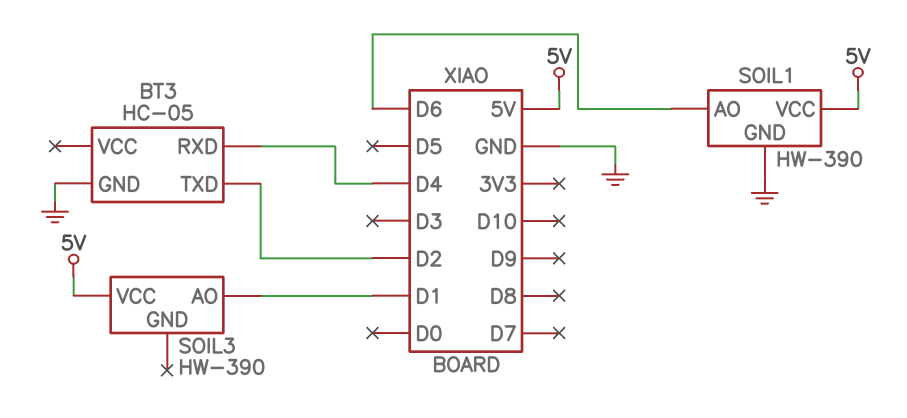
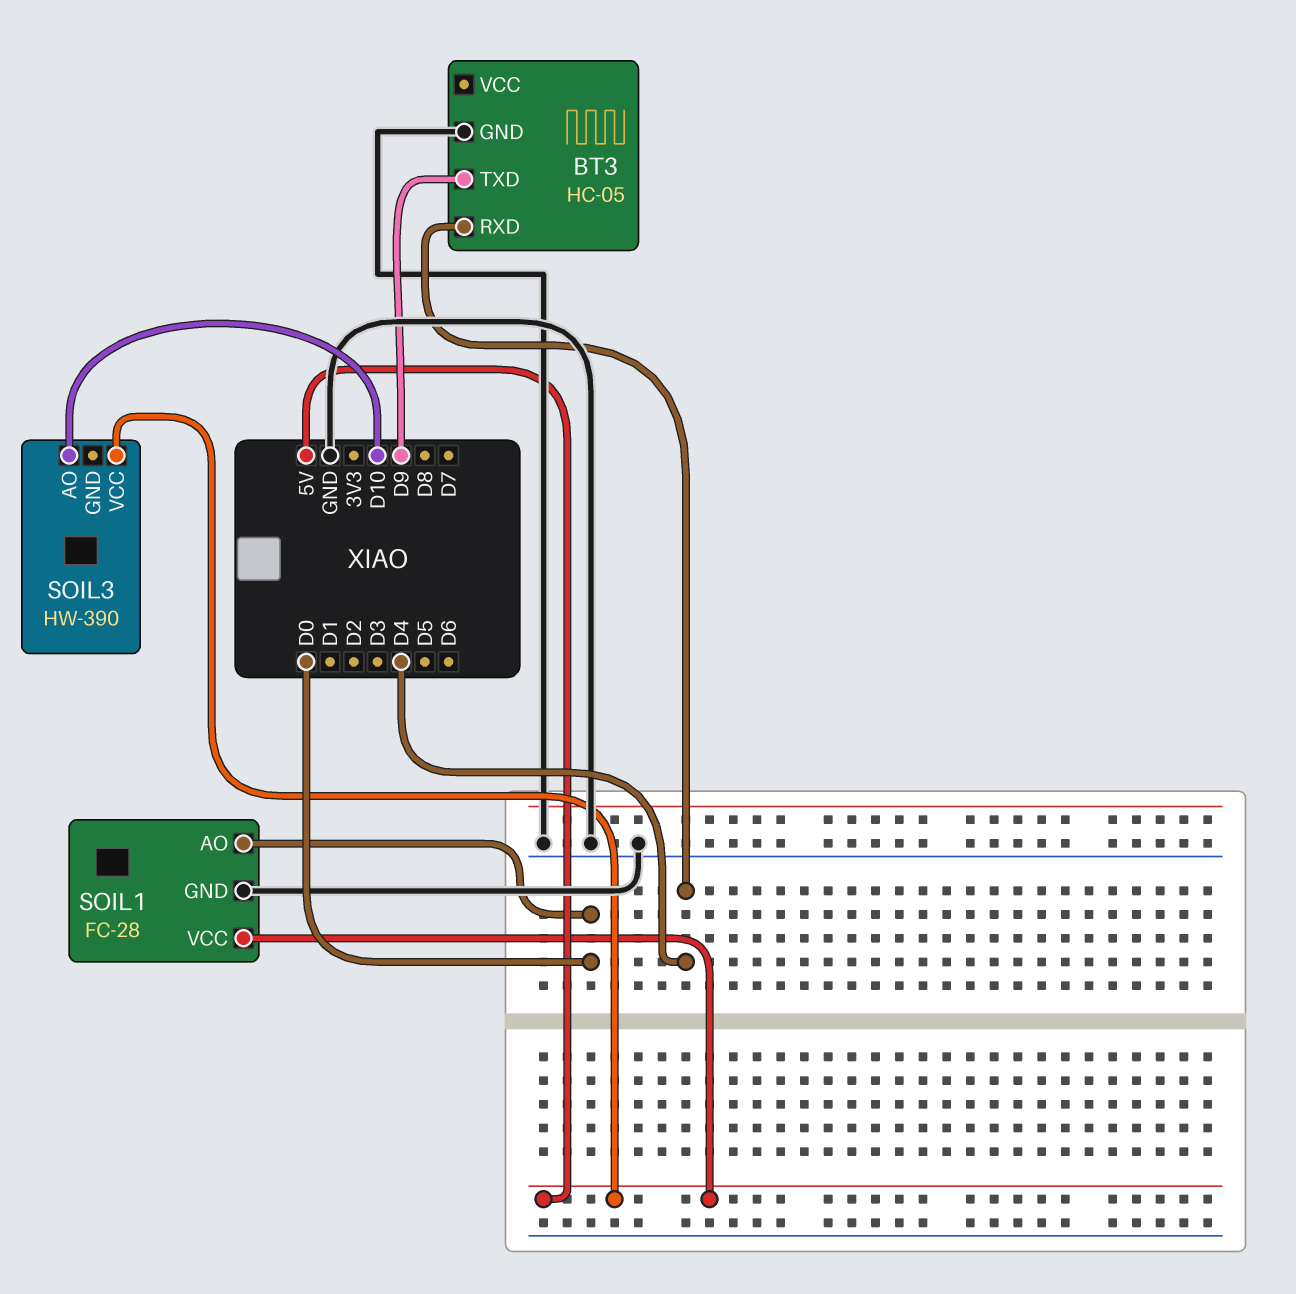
BT3 pin TXD: D2 -> D9
SOIL1: HW-390 -> FC-28
SOIL1 pin AO: D6 -> D0
SOIL3 pin AO: D1 -> D10

